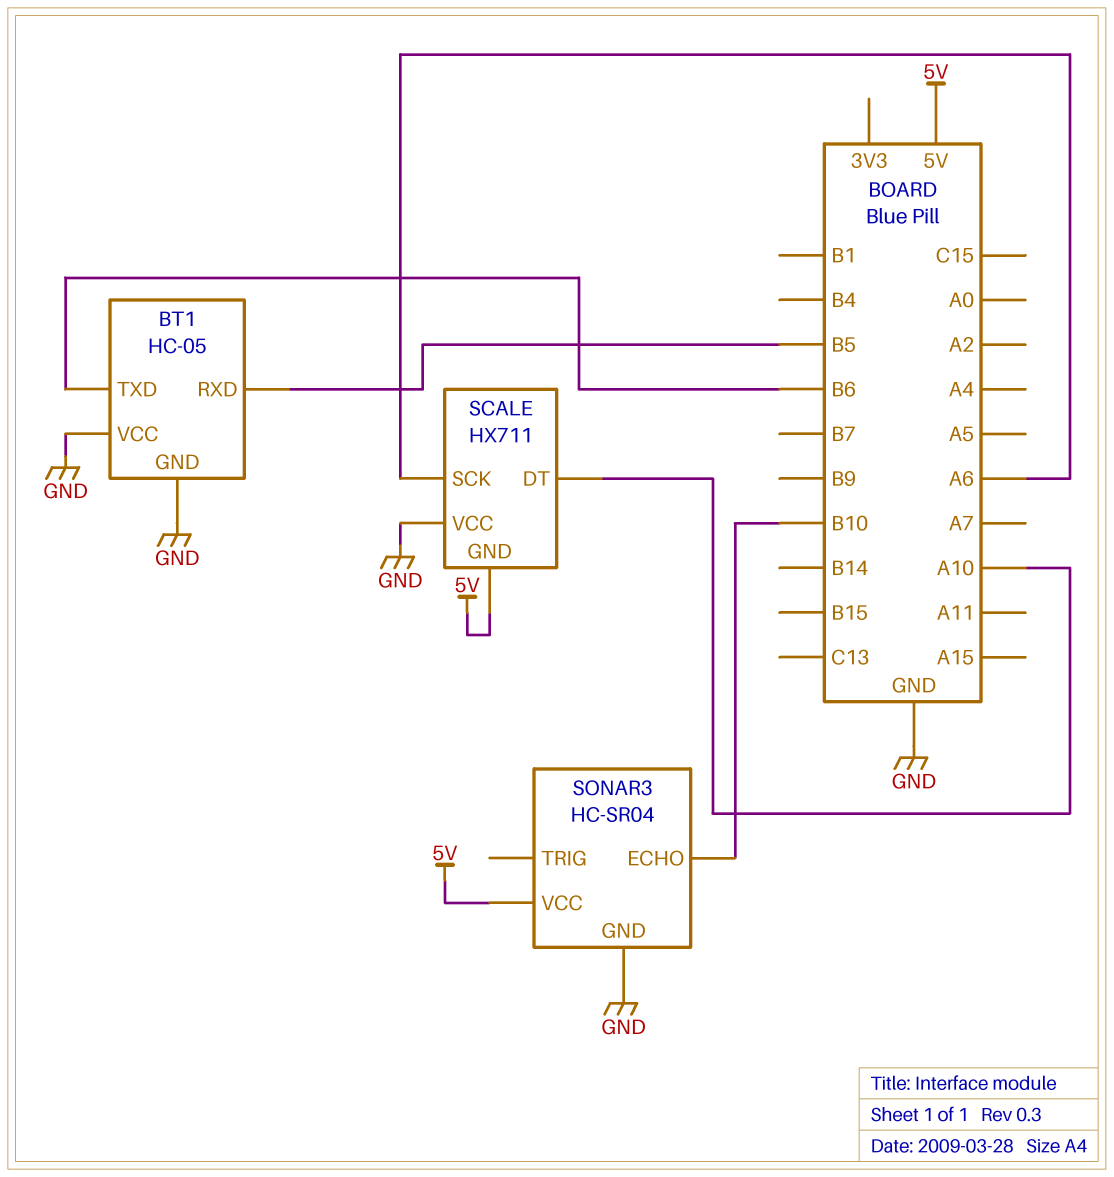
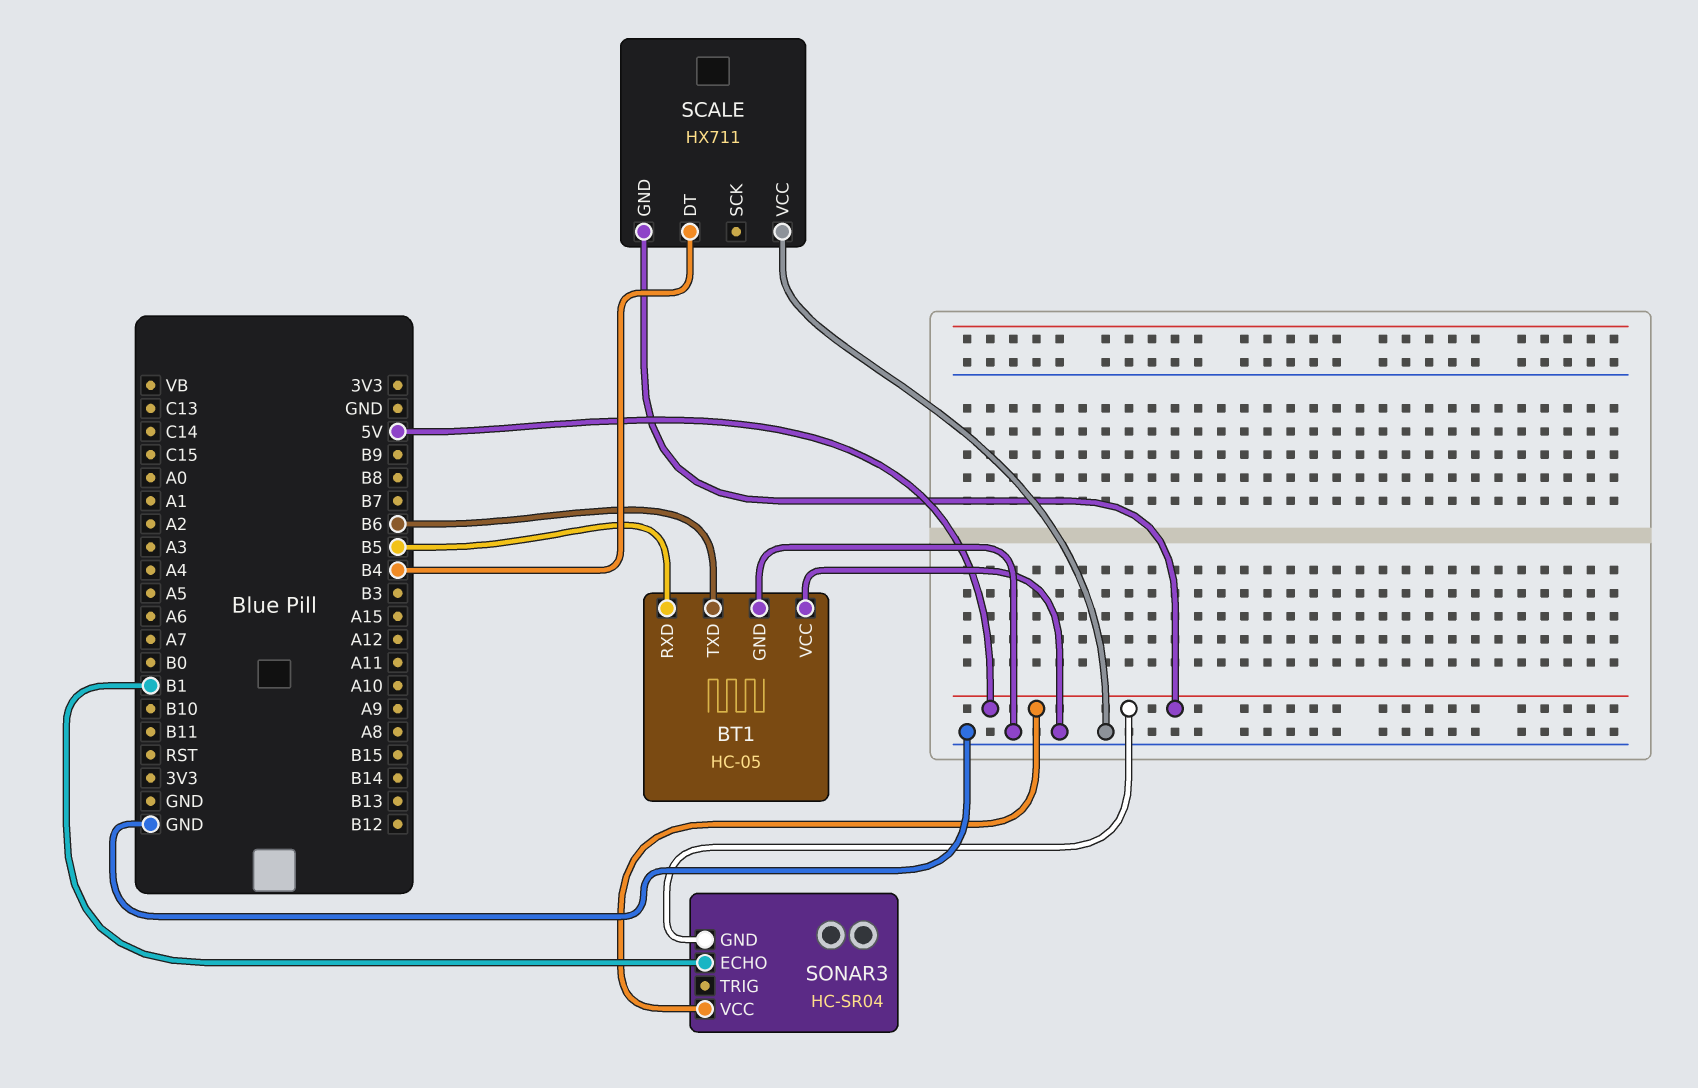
SCALE pin DT: A10 -> B4
SCALE pin SCK: A6 -> none
SONAR3 pin ECHO: B10 -> B1
SONAR3 pin GND: GND -> 5V

